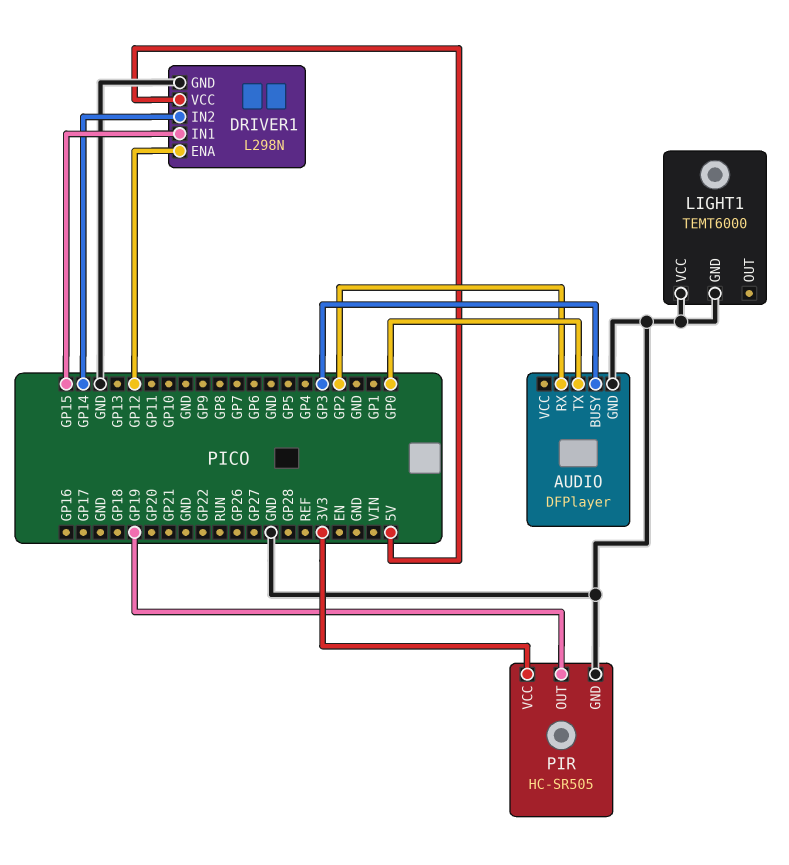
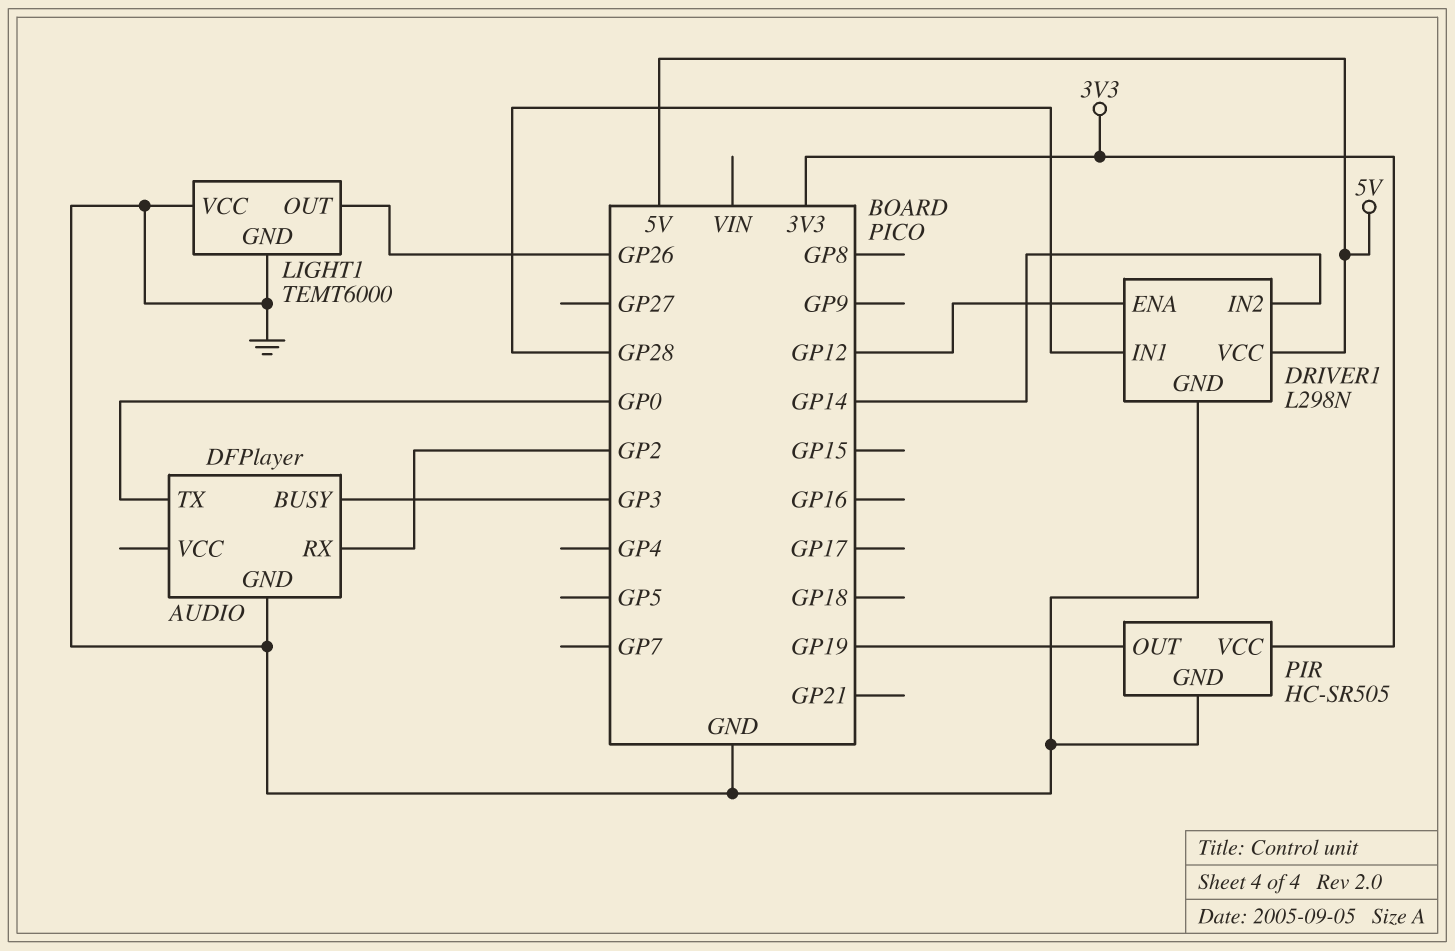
DRIVER1 pin IN1: GP15 -> GP28
LIGHT1 pin OUT: none -> GP26

